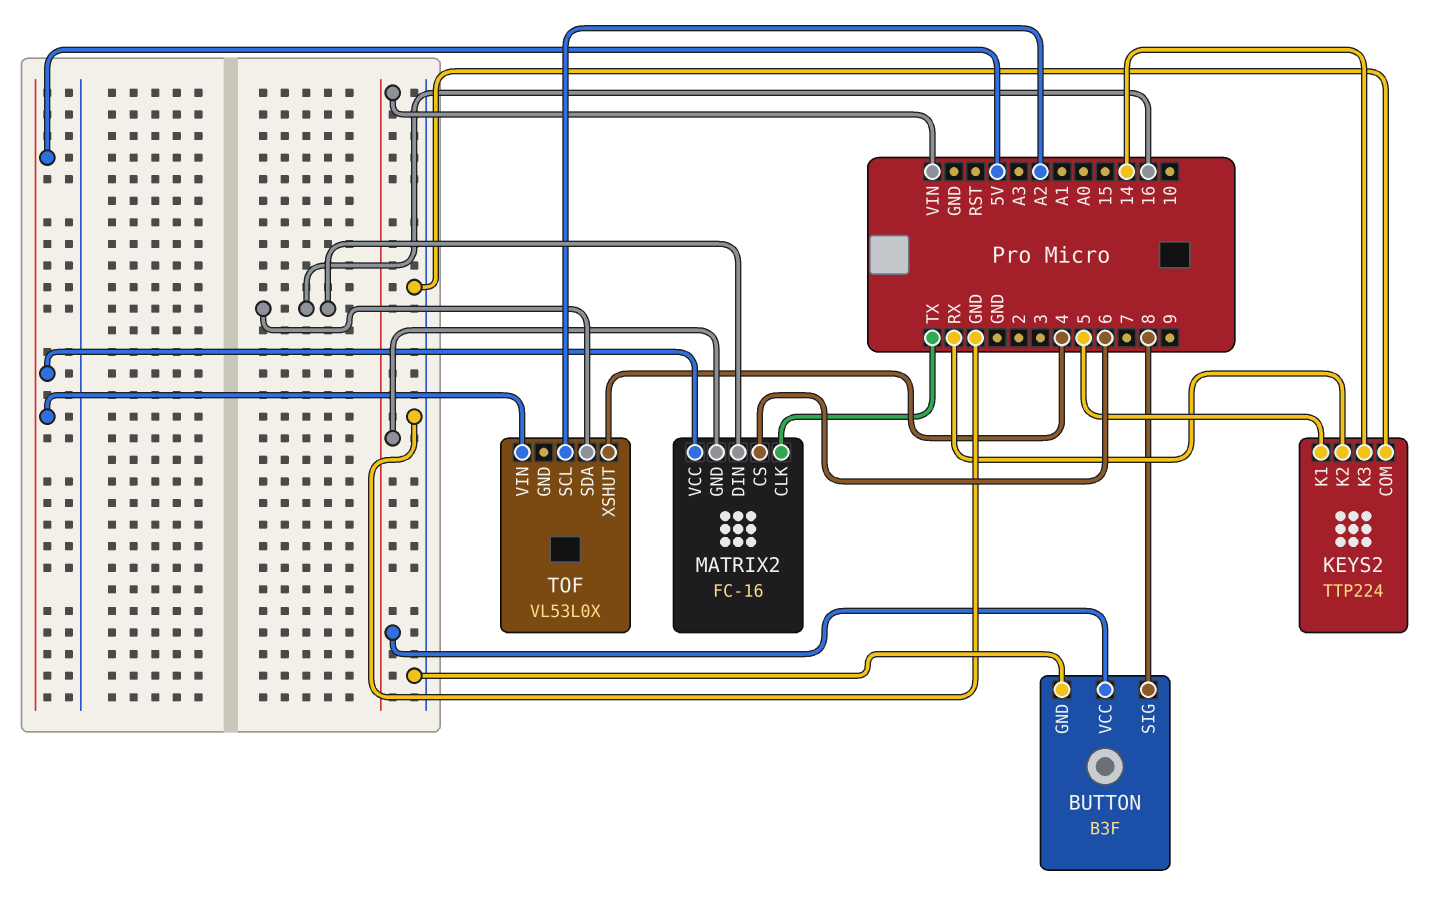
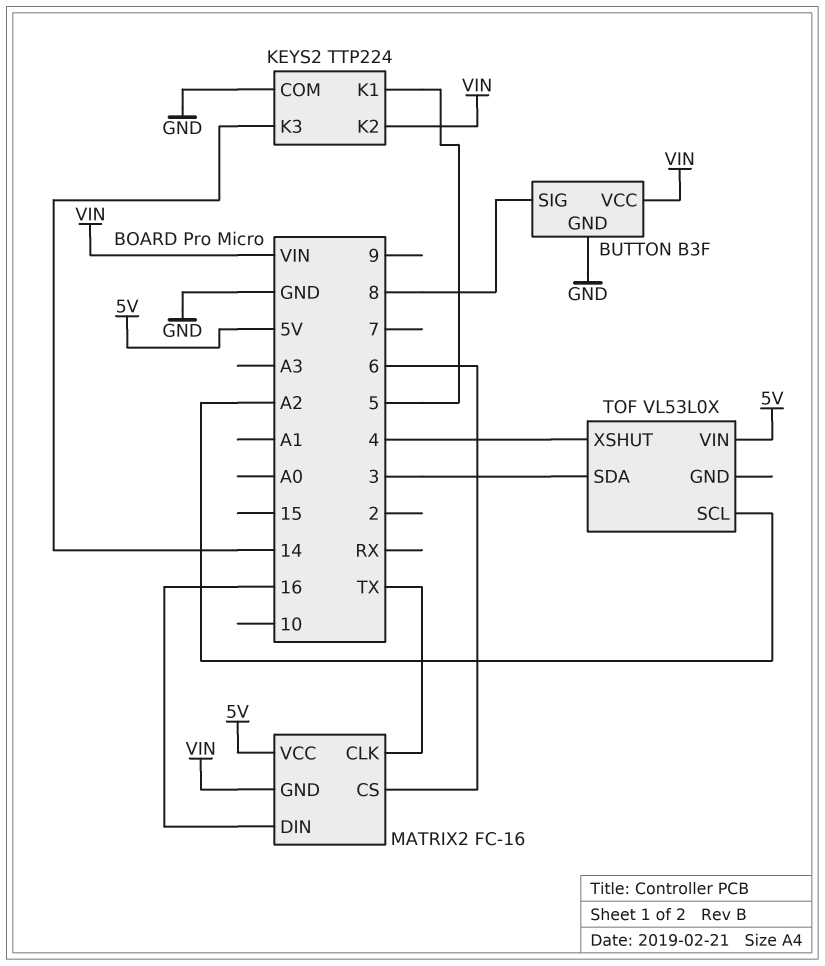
KEYS2 pin K2: RX -> VIN
TOF pin SDA: 16 -> 3

